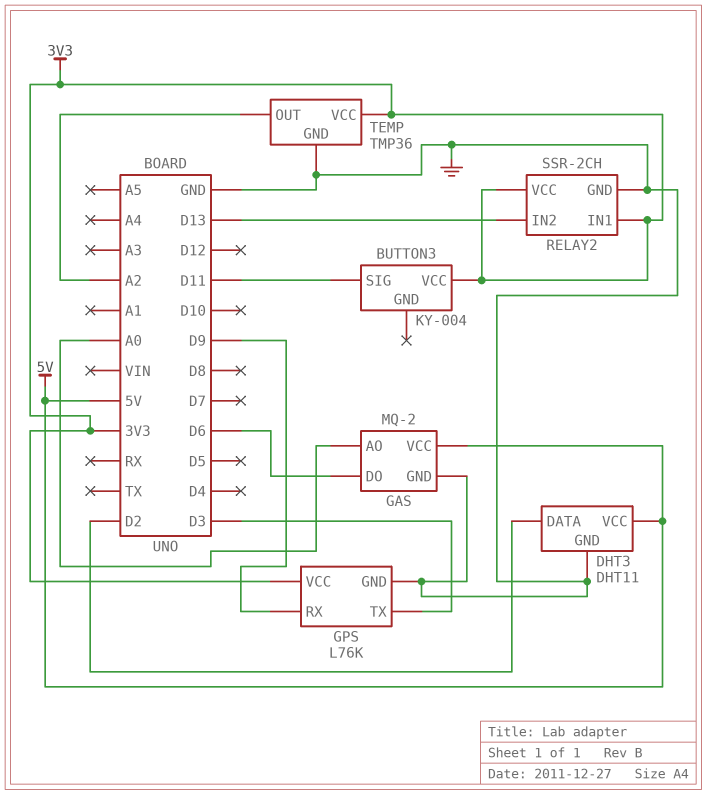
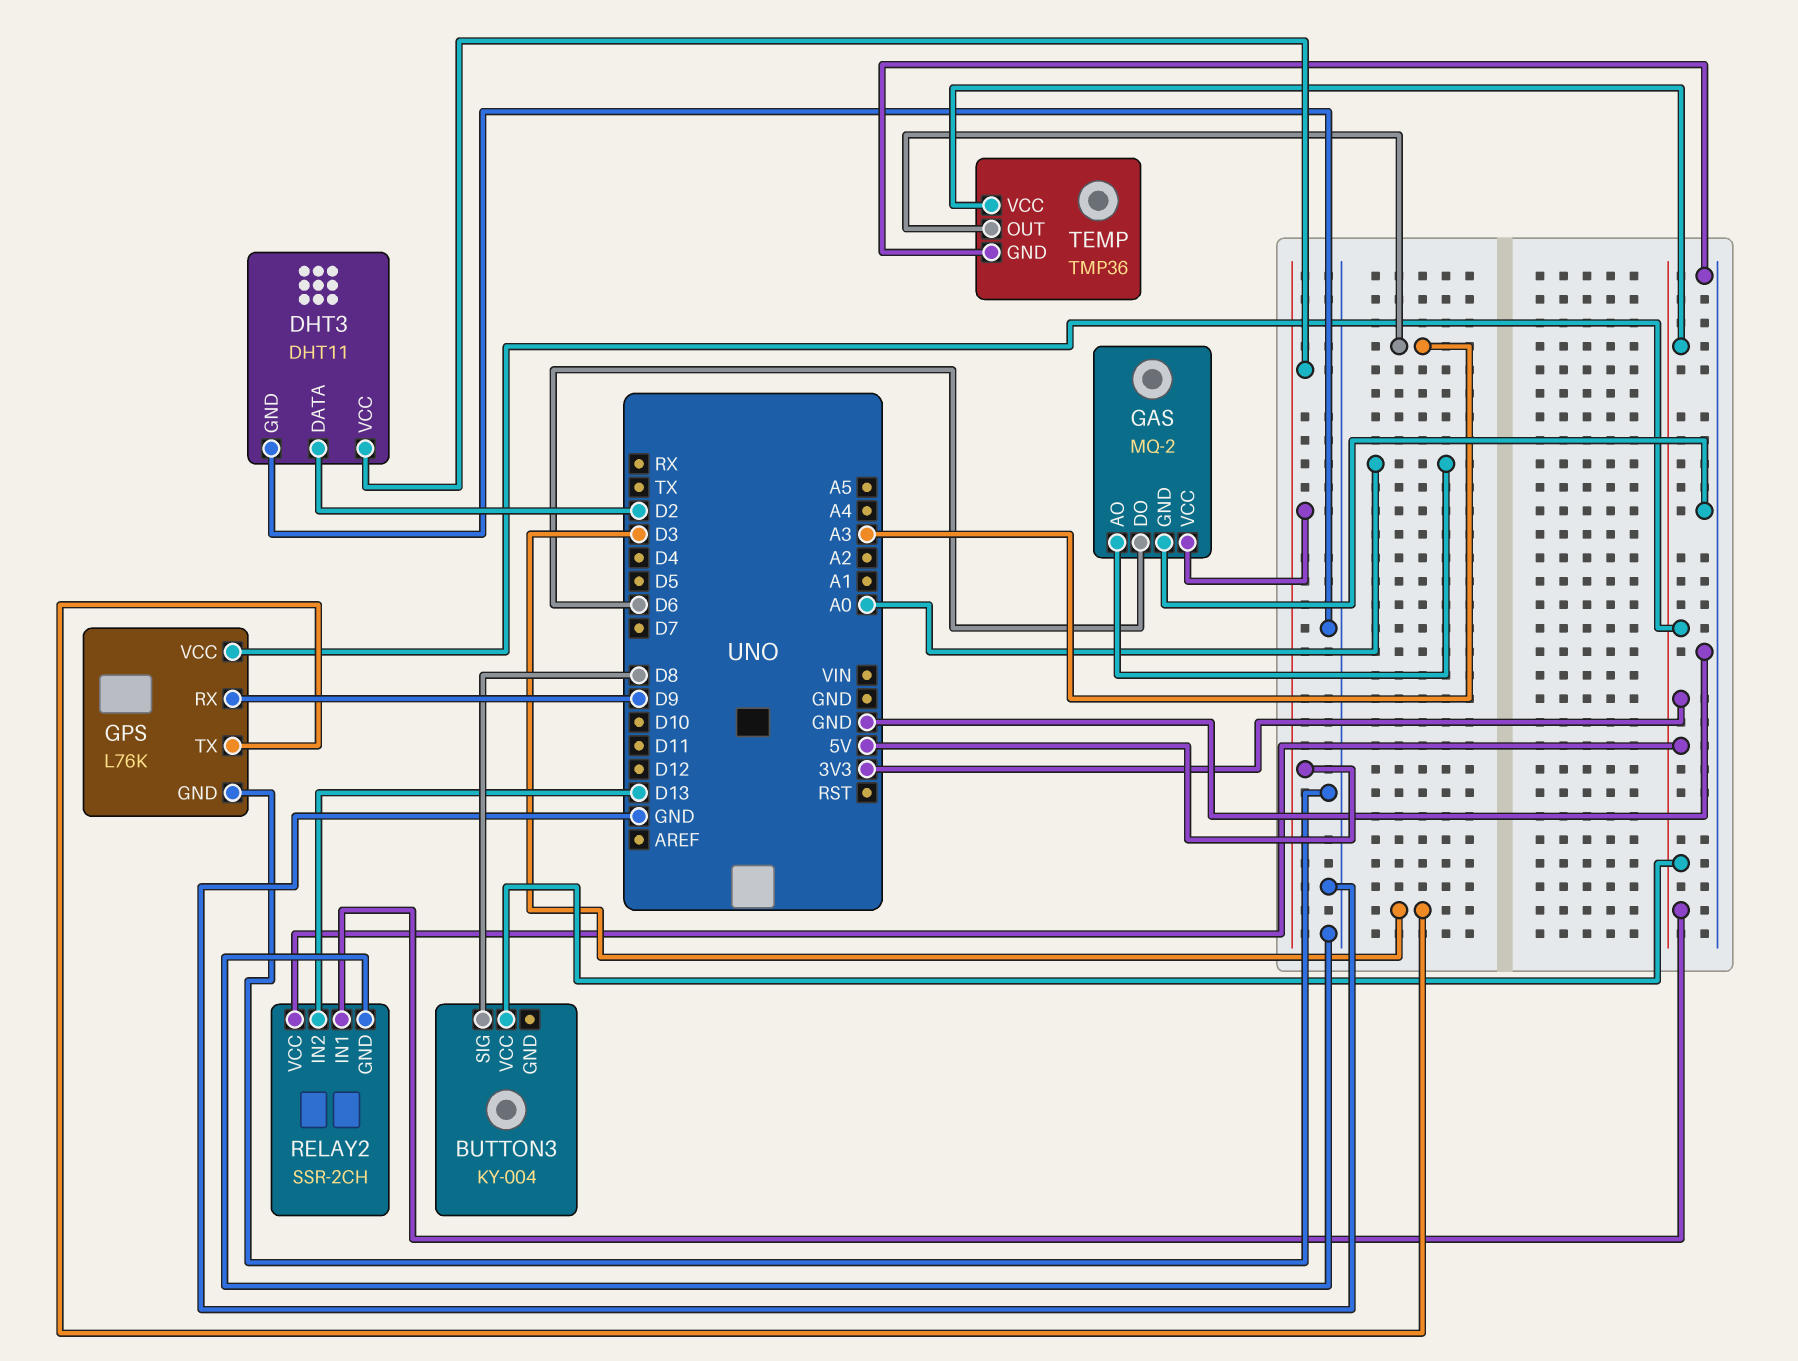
BUTTON3 pin SIG: D11 -> D8
TEMP pin OUT: A2 -> A3

